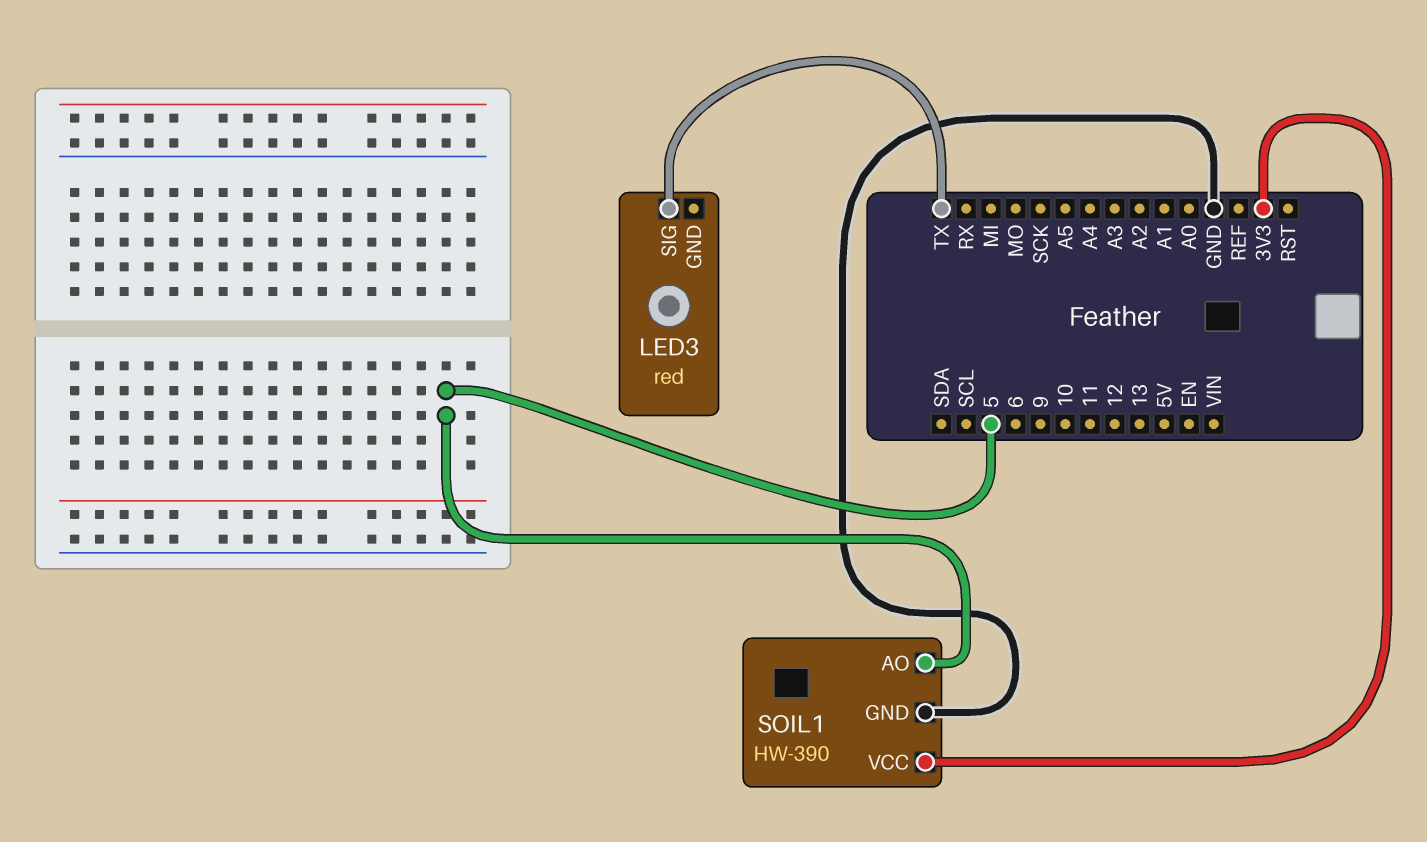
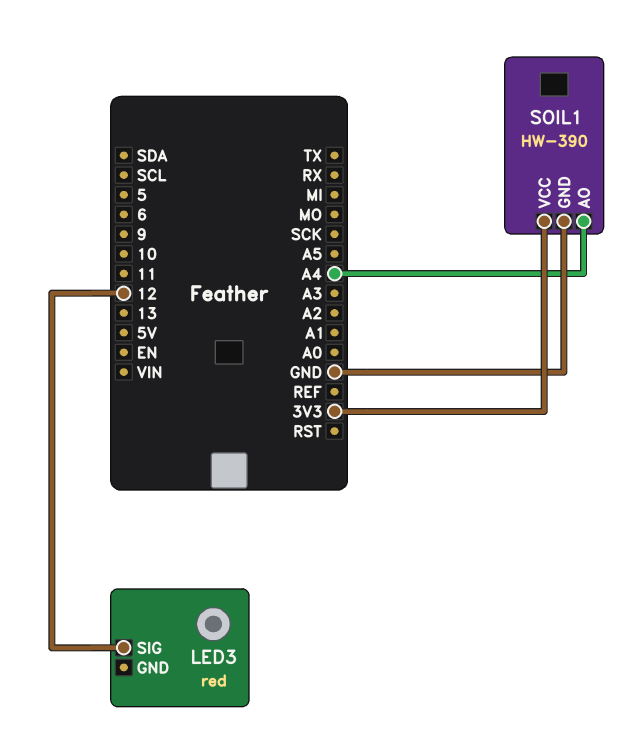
LED3 pin SIG: TX -> 12
SOIL1 pin AO: 5 -> A4

